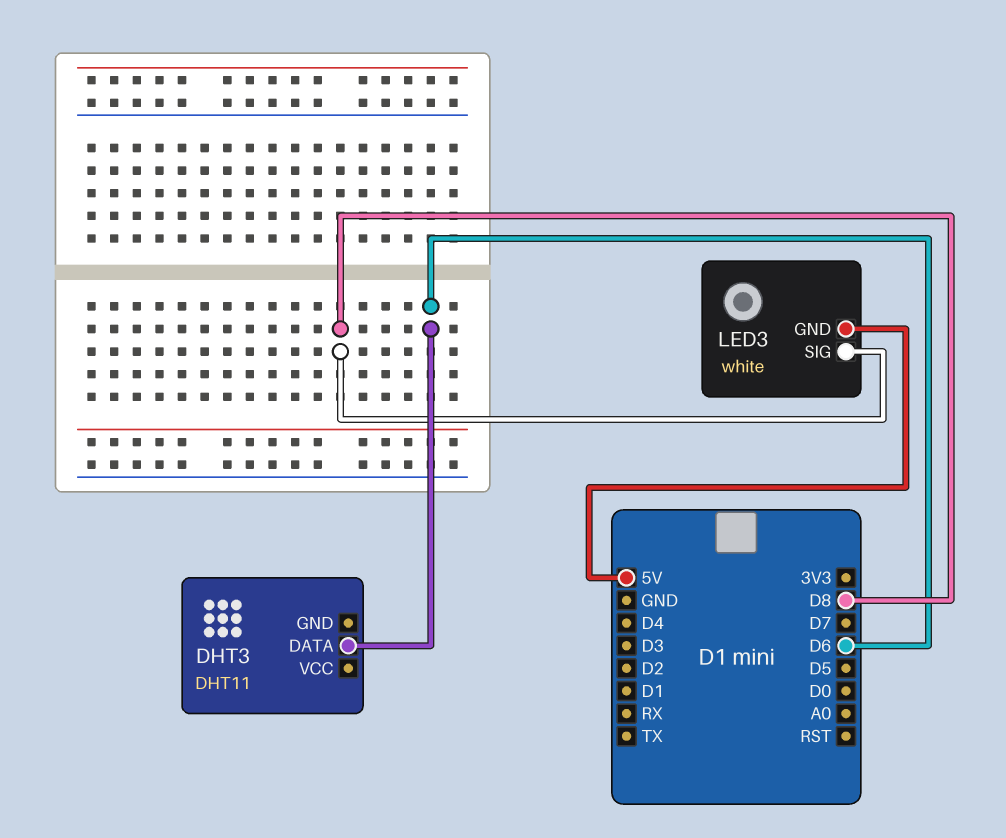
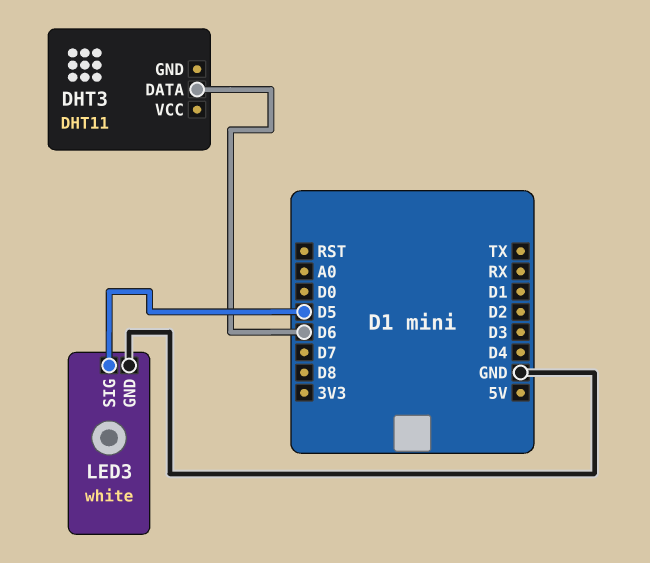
LED3 pin GND: 5V -> GND
LED3 pin SIG: D8 -> D5

